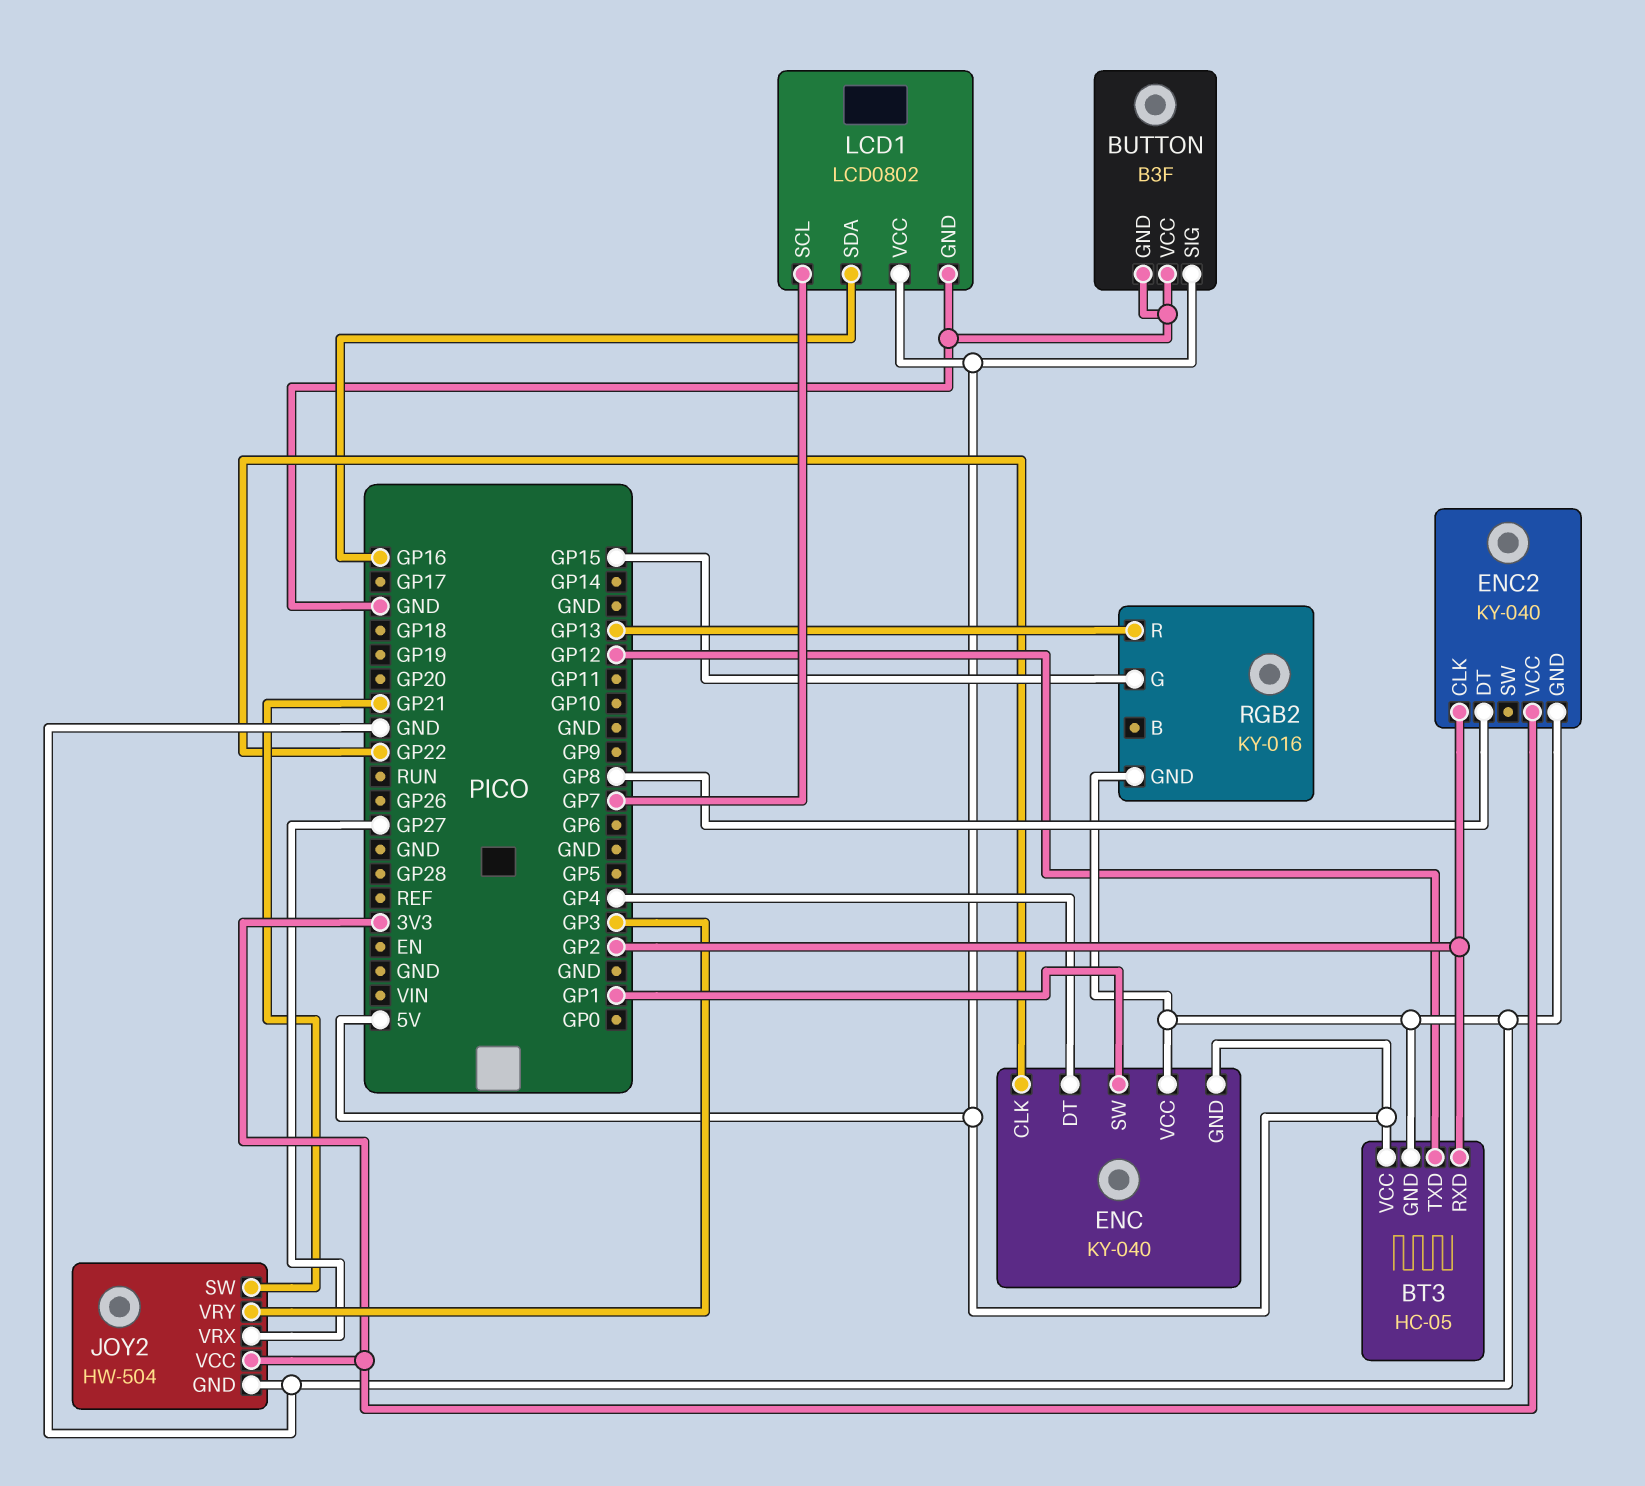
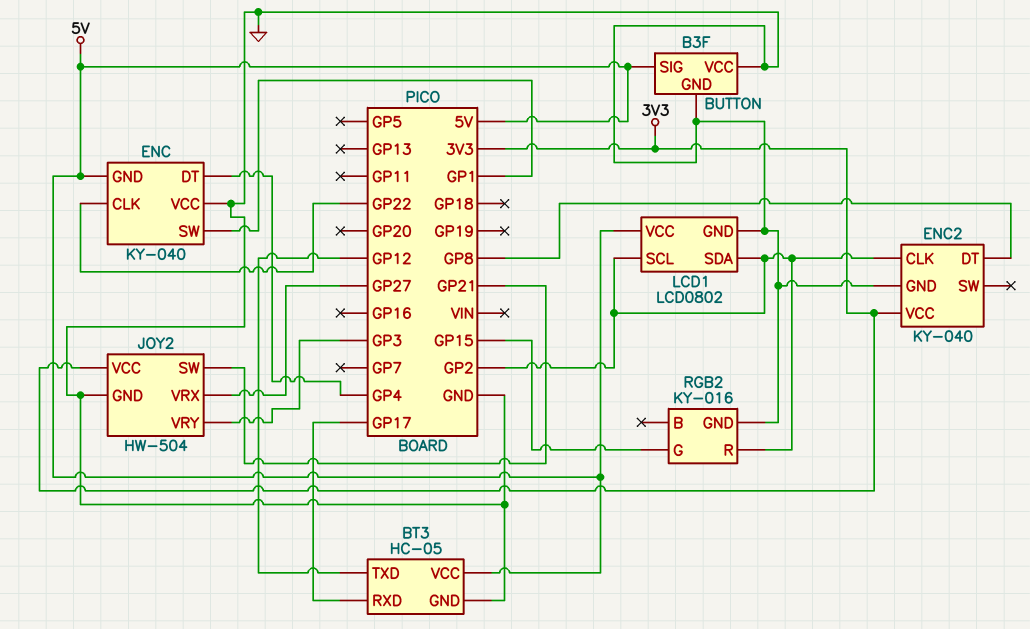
BT3 pin RXD: GP2 -> GP17
LCD1 pin SCL: GP7 -> GP2
LCD1 pin SDA: GP16 -> GP2
RGB2 pin R: GP13 -> GP2

